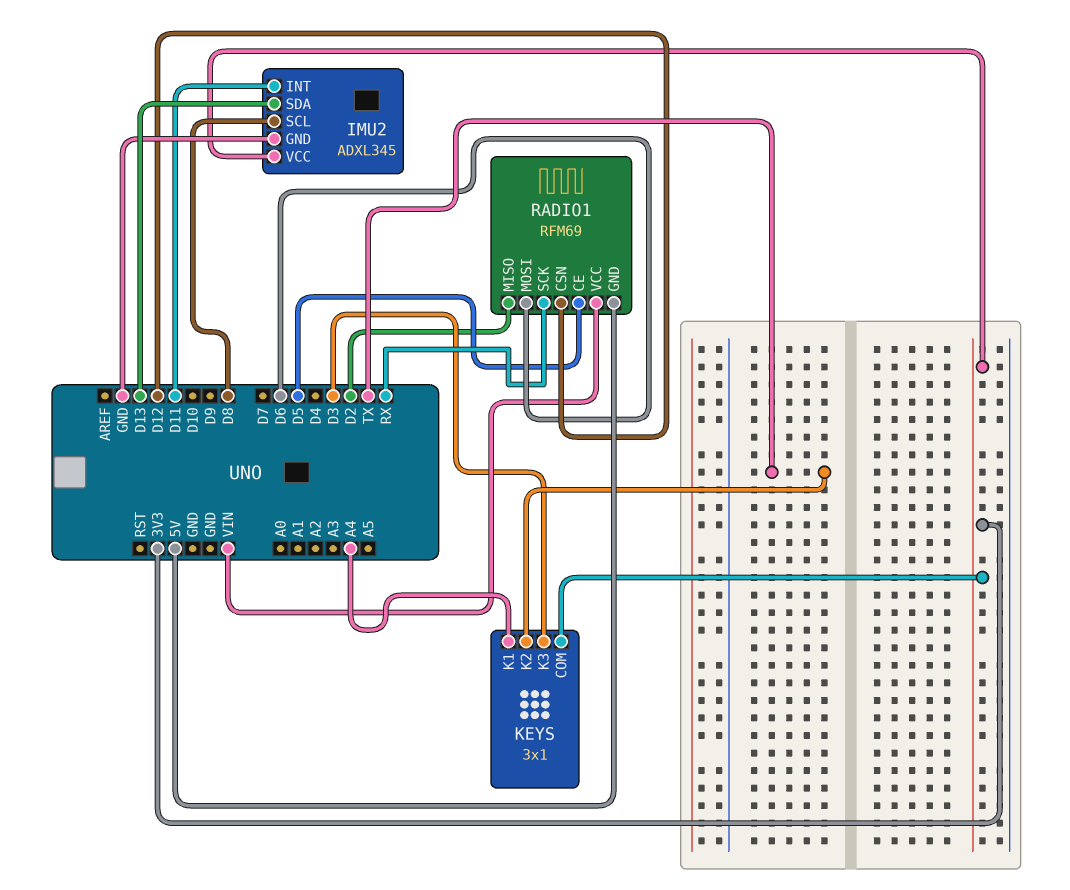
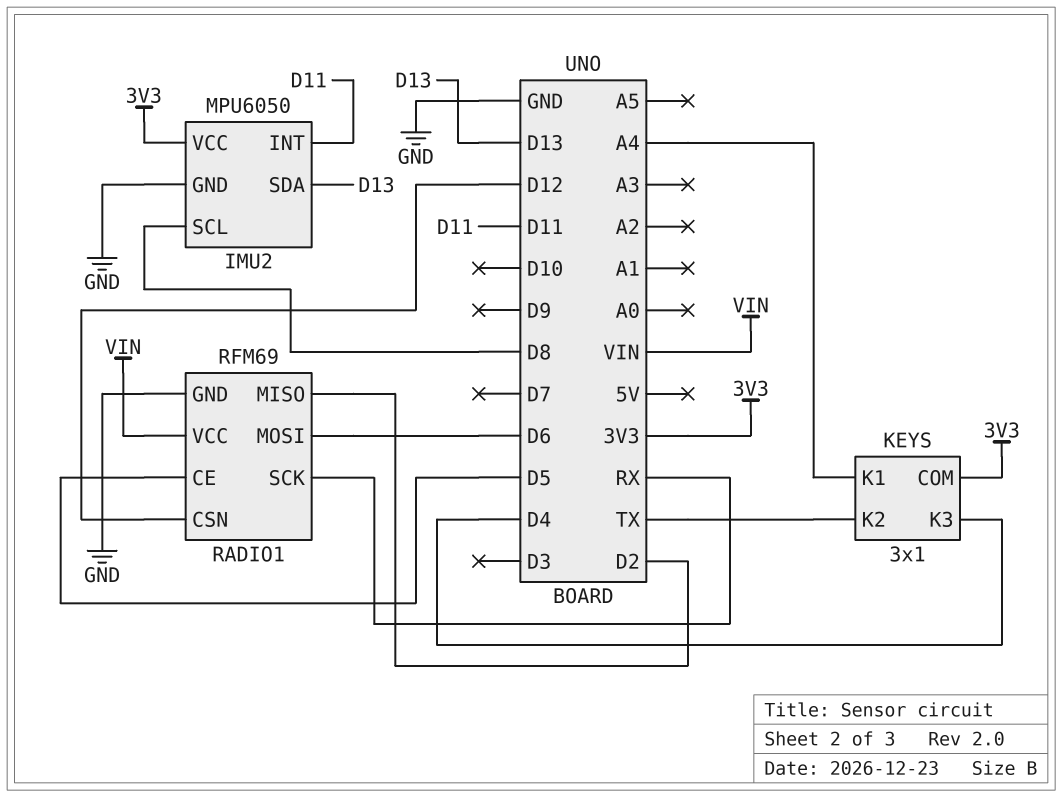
IMU2: ADXL345 -> MPU6050
KEYS pin K3: D3 -> D4
RADIO1 pin GND: 5V -> GND

